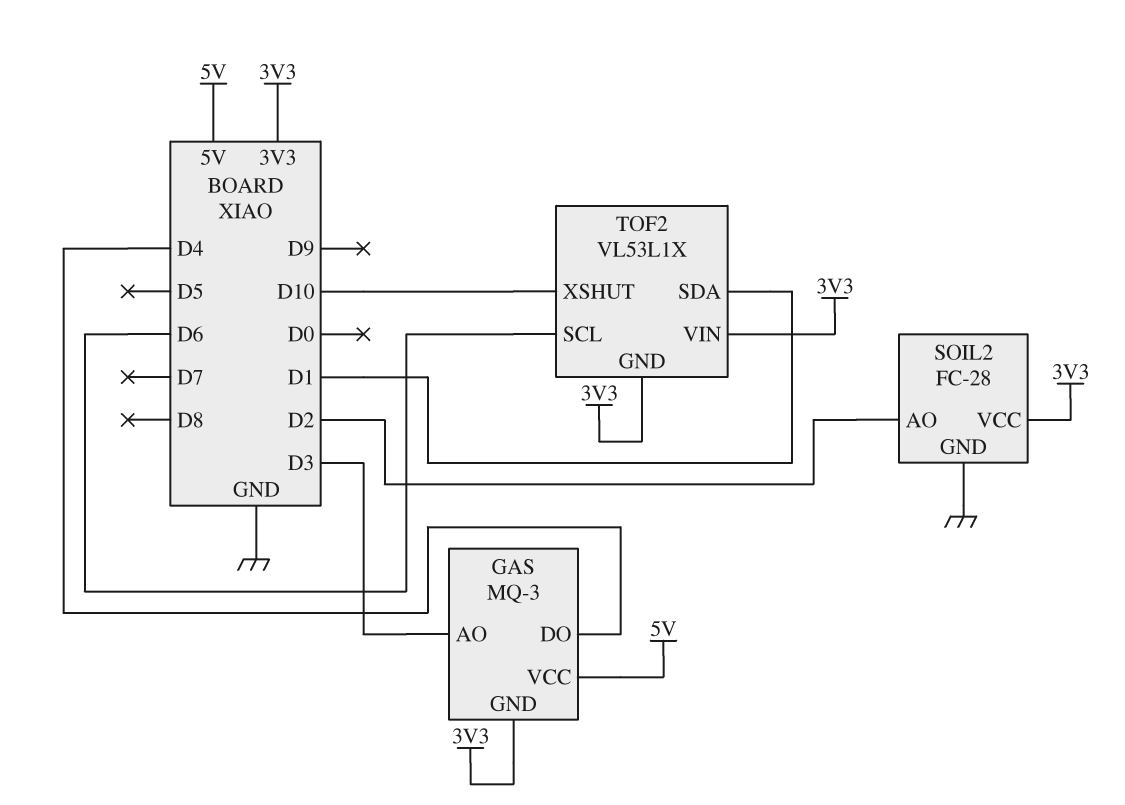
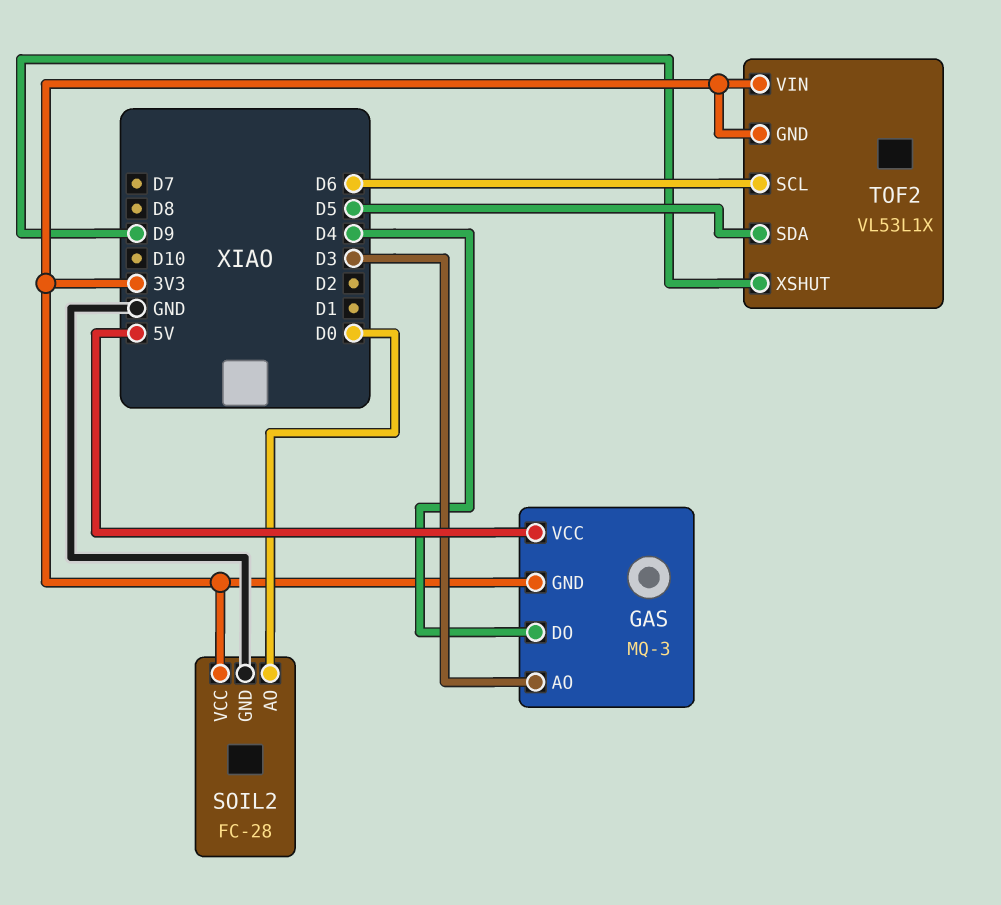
SOIL2 pin AO: D2 -> D0
TOF2 pin SDA: D1 -> D5
TOF2 pin XSHUT: D10 -> D9

